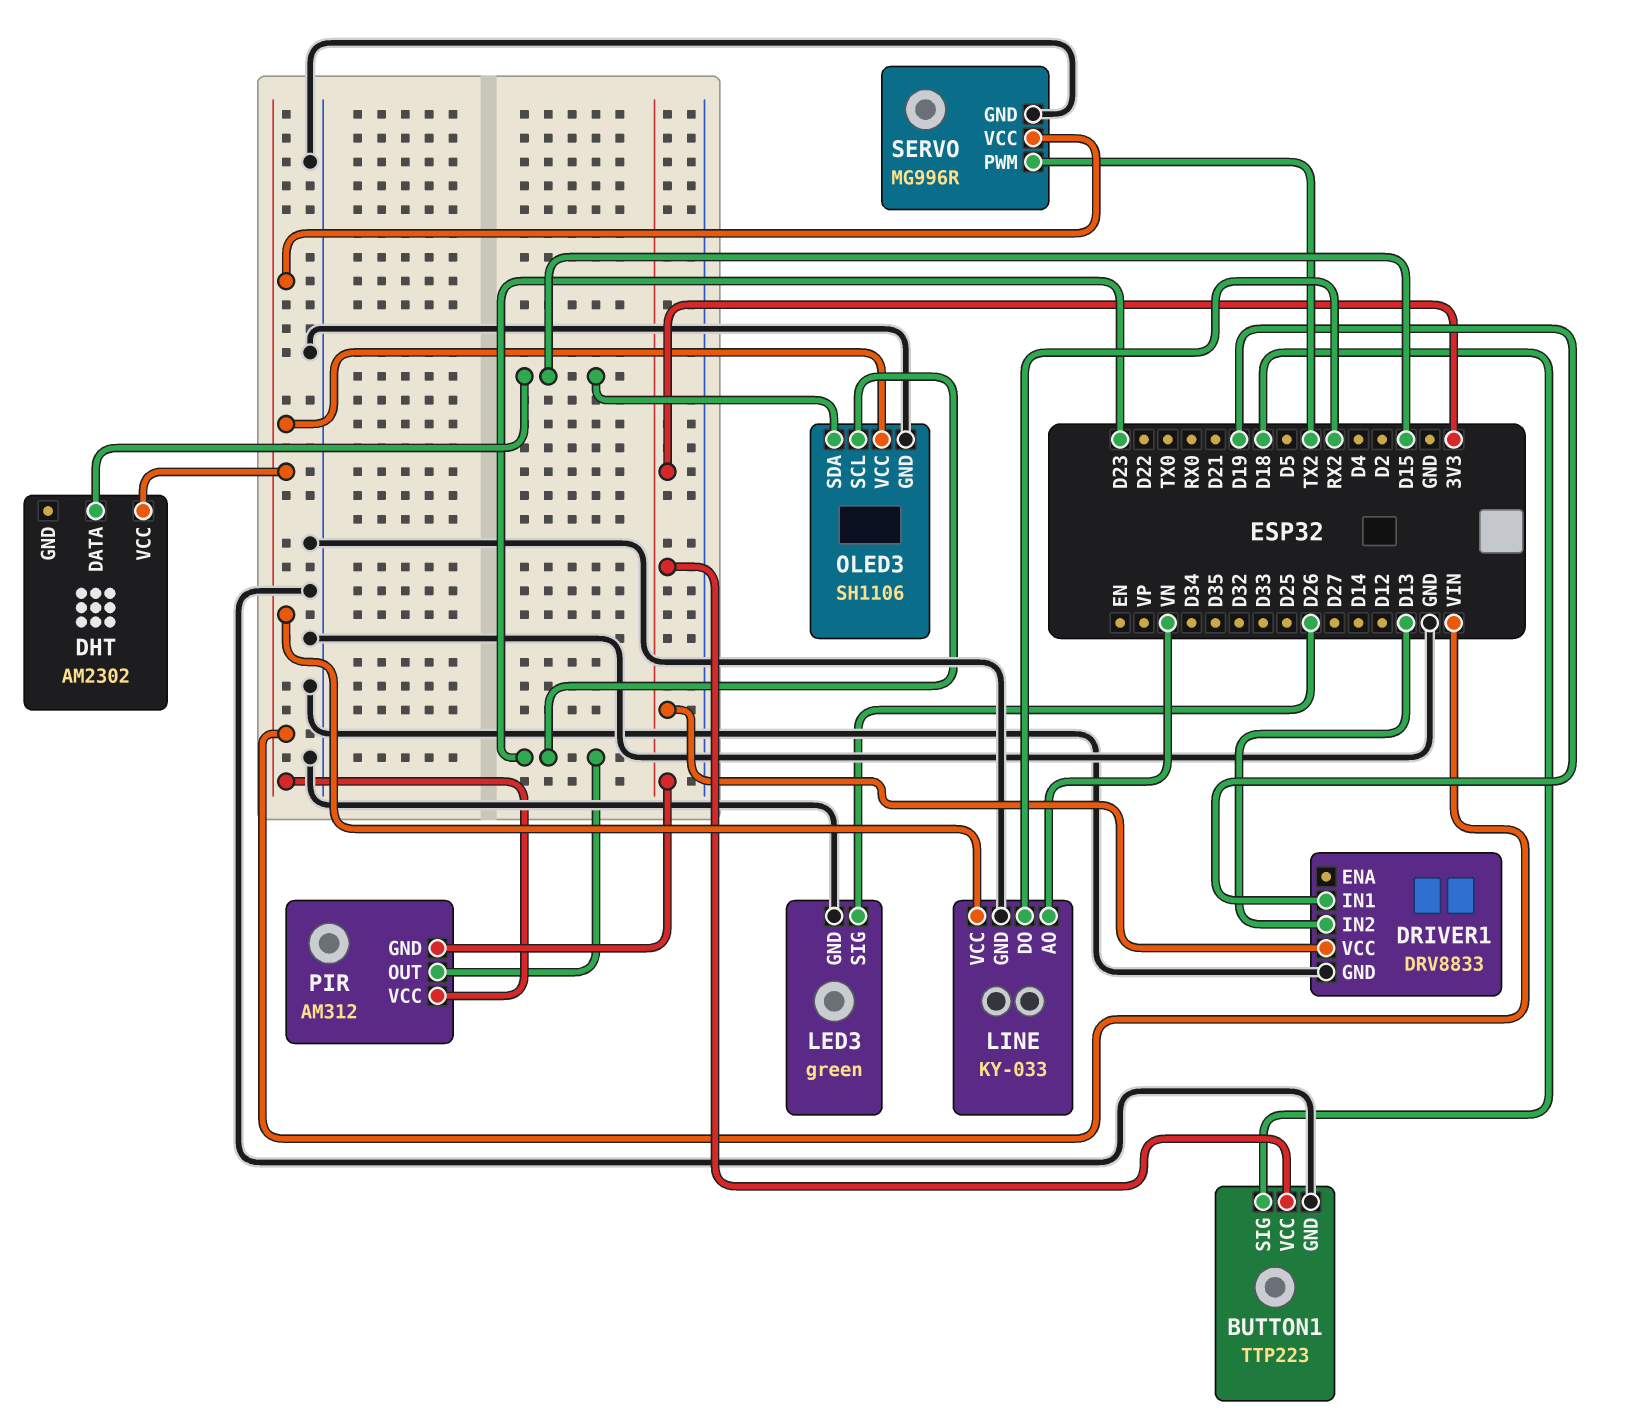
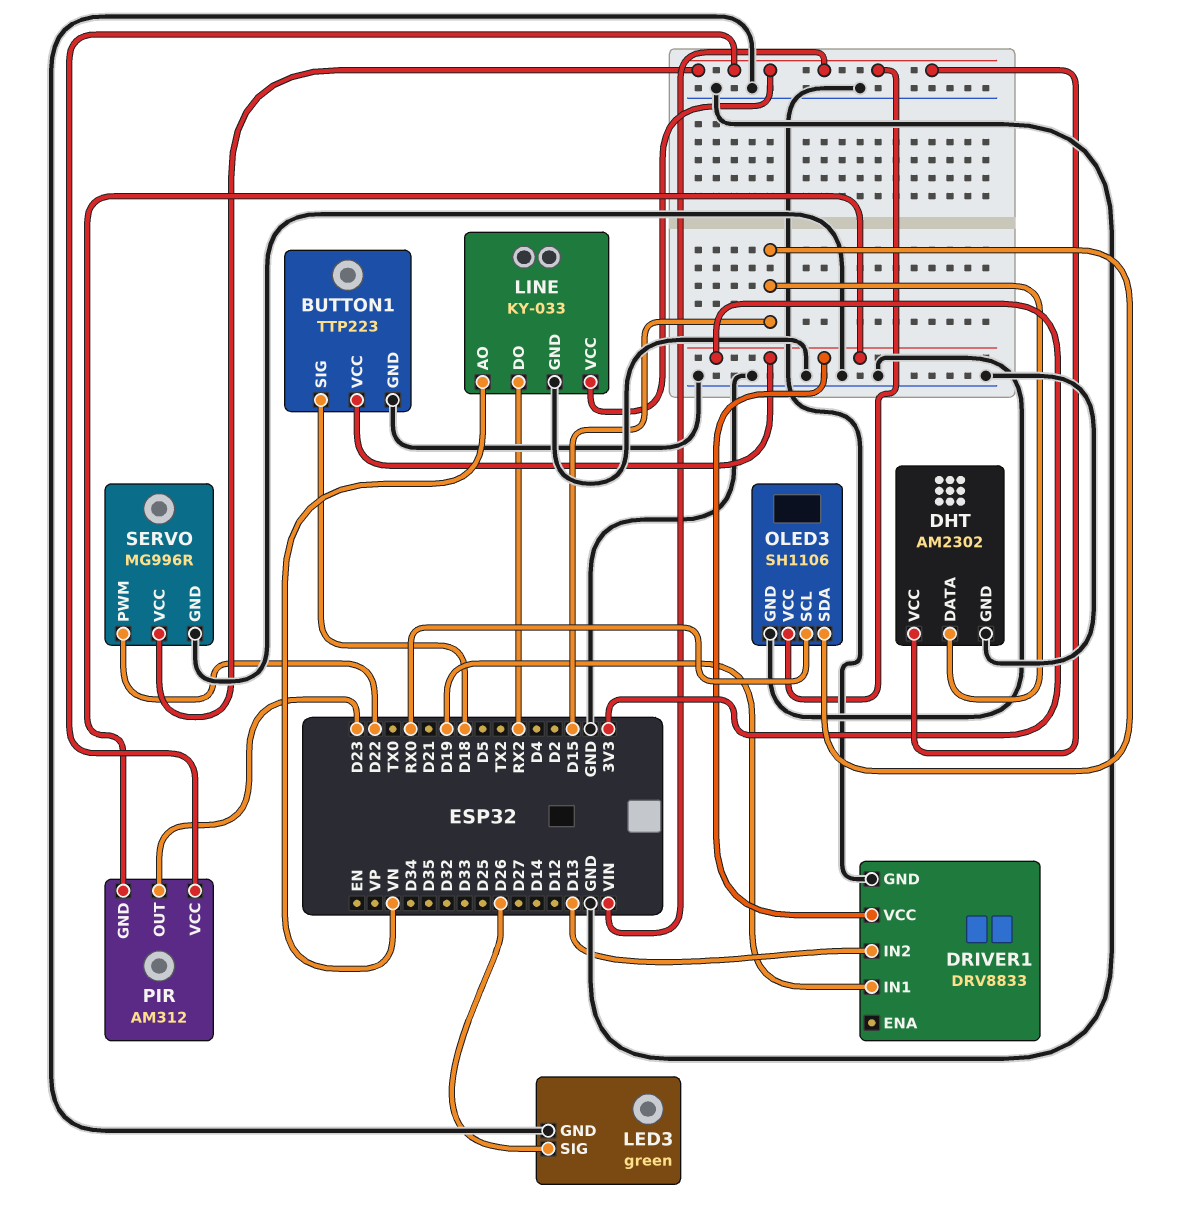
DHT pin GND: none -> GND
OLED3 pin SCL: D23 -> RX0
SERVO pin PWM: TX2 -> D22

